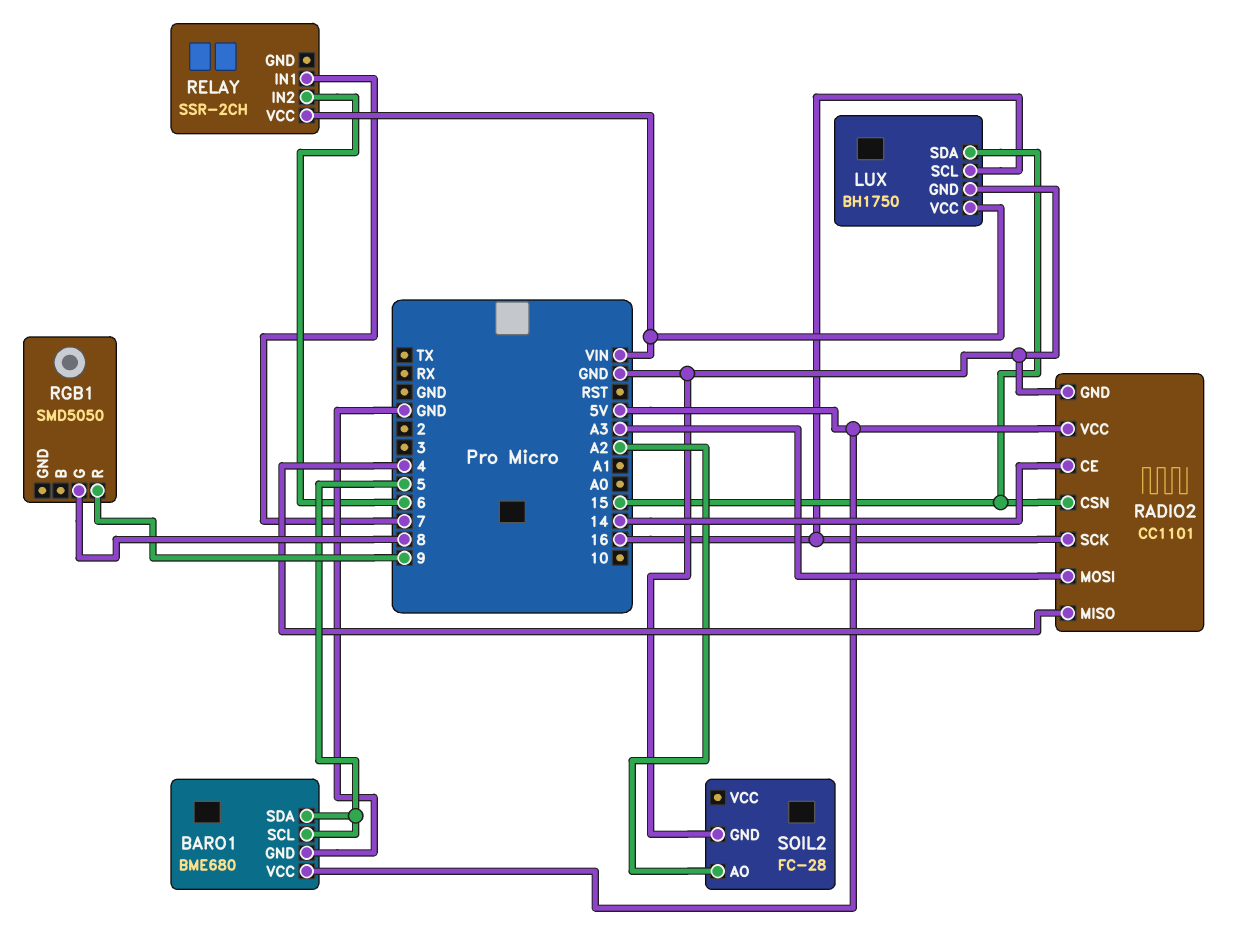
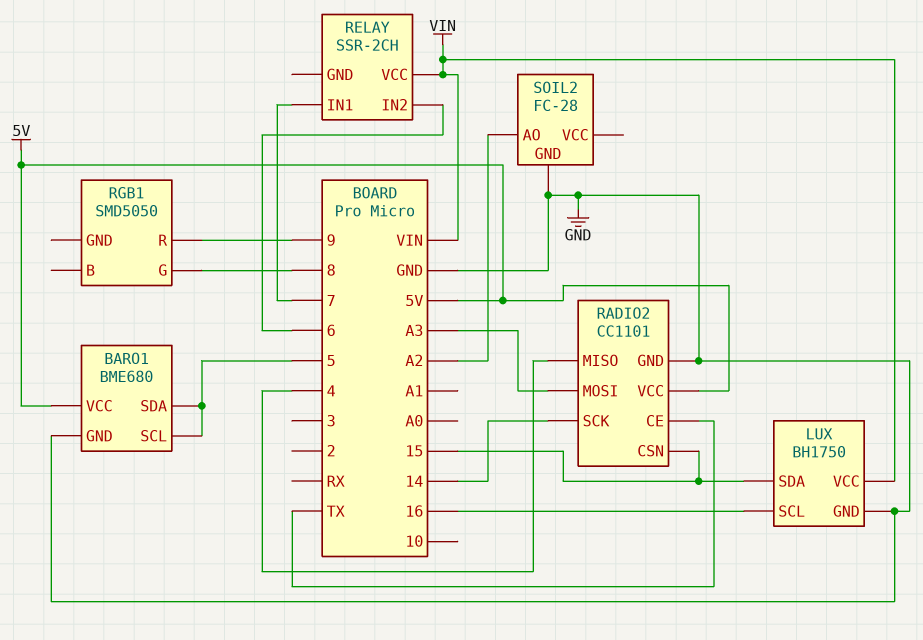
RADIO2 pin CE: 14 -> TX
RADIO2 pin SCK: 16 -> 14

